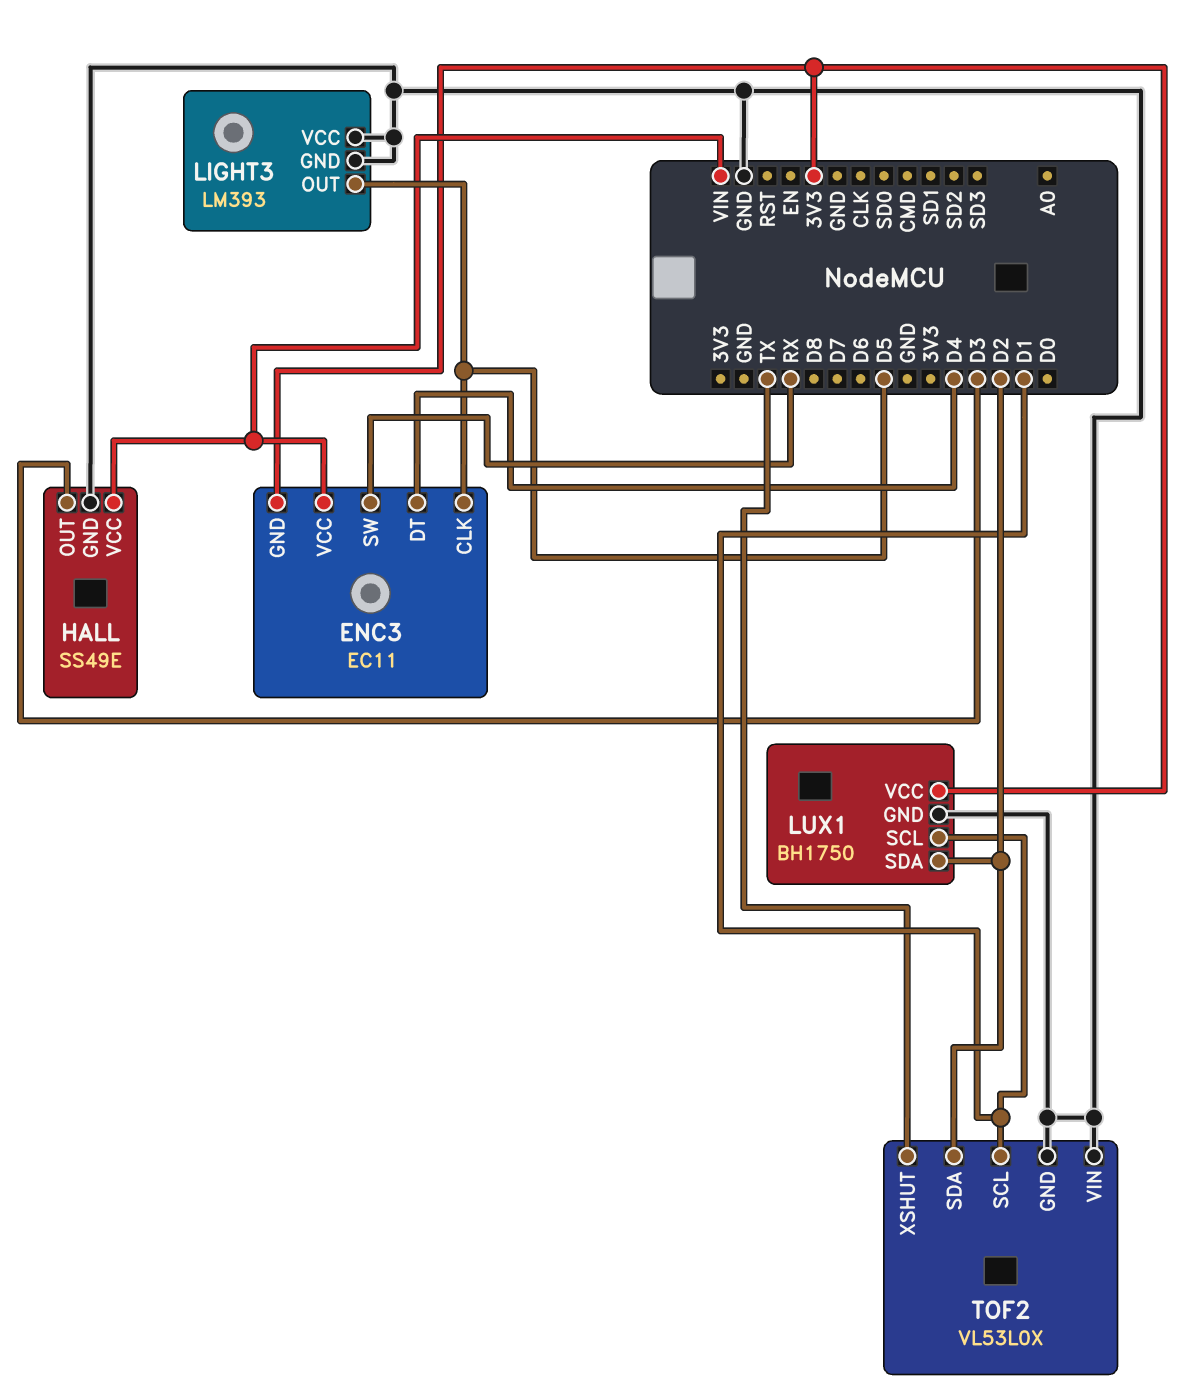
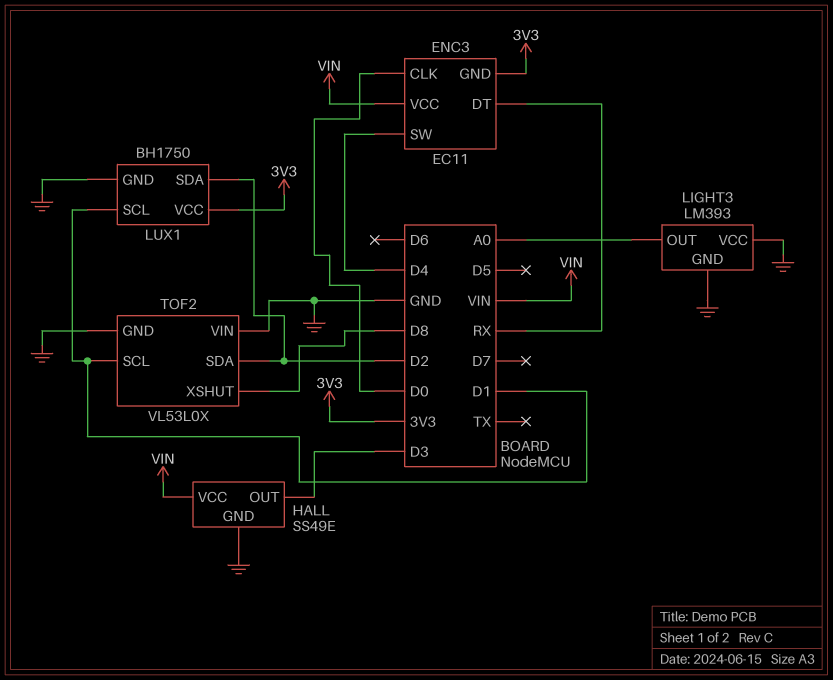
ENC3 pin CLK: D5 -> D0
ENC3 pin DT: D4 -> RX
ENC3 pin SW: RX -> D4
LIGHT3 pin OUT: D5 -> A0
TOF2 pin XSHUT: TX -> D8

